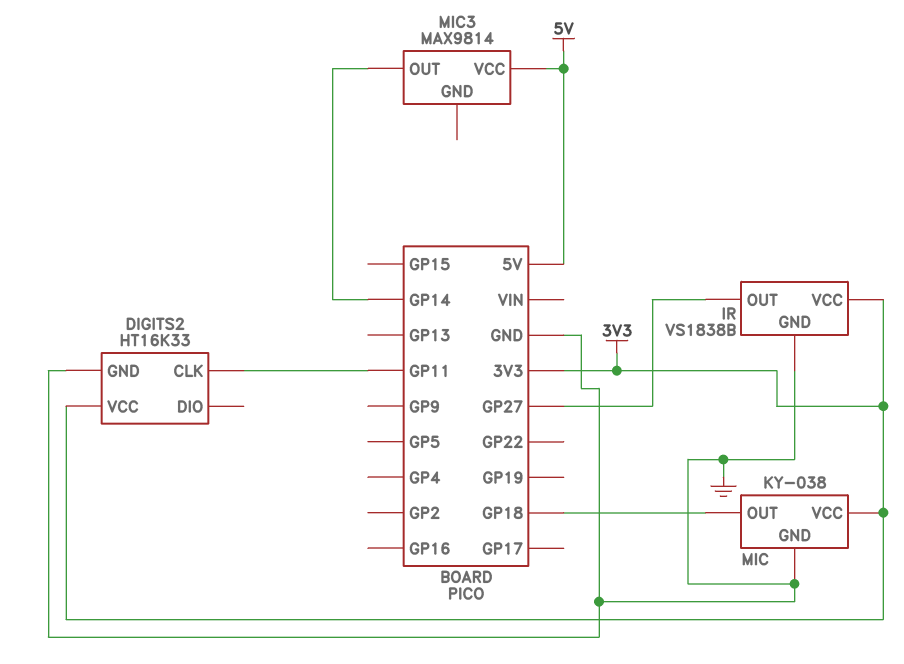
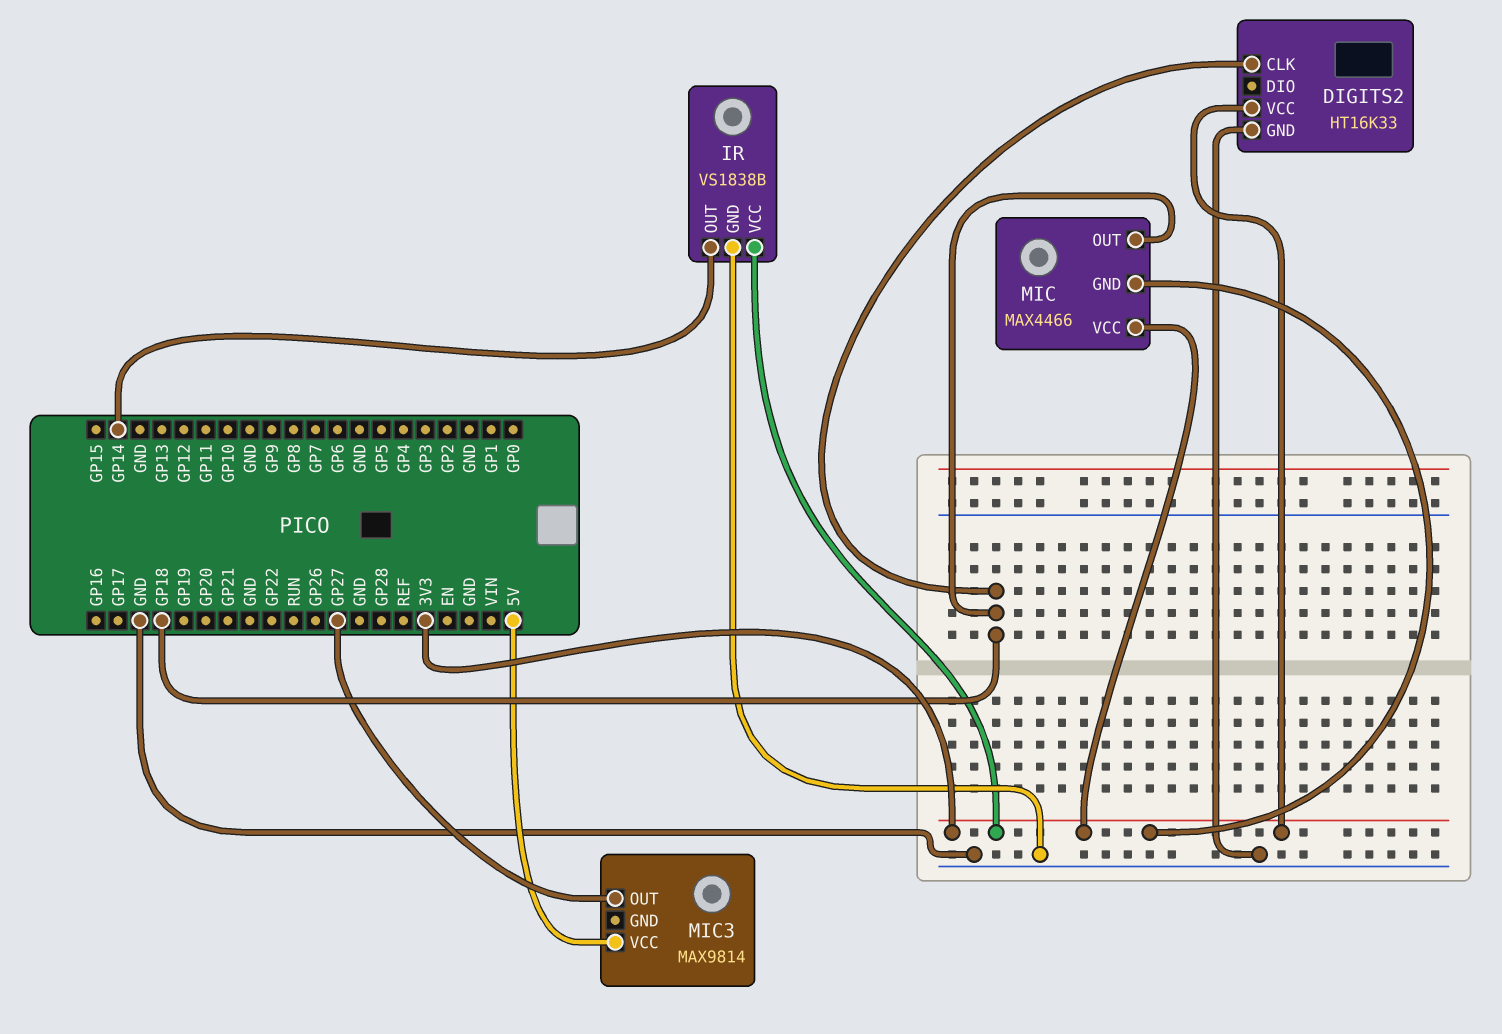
DIGITS2 pin CLK: GP11 -> GP18
IR pin OUT: GP27 -> GP14
MIC: KY-038 -> MAX4466
MIC pin GND: GND -> 3V3
MIC3 pin OUT: GP14 -> GP27

